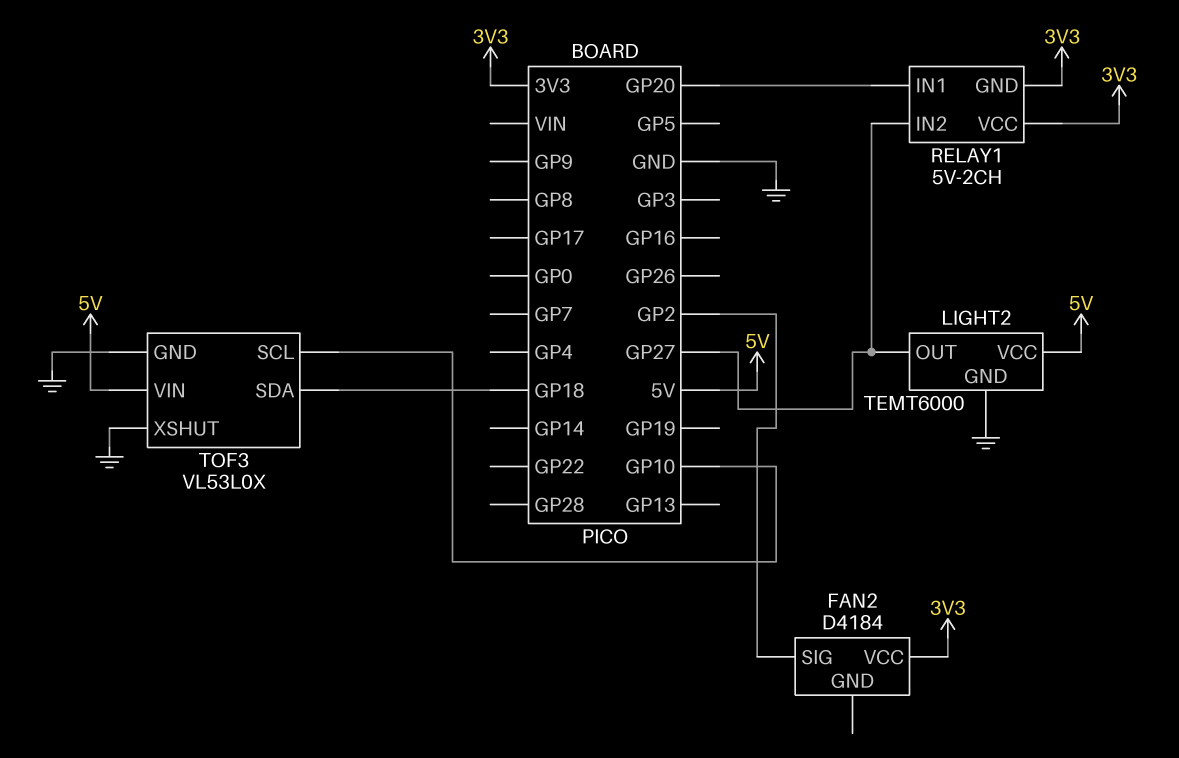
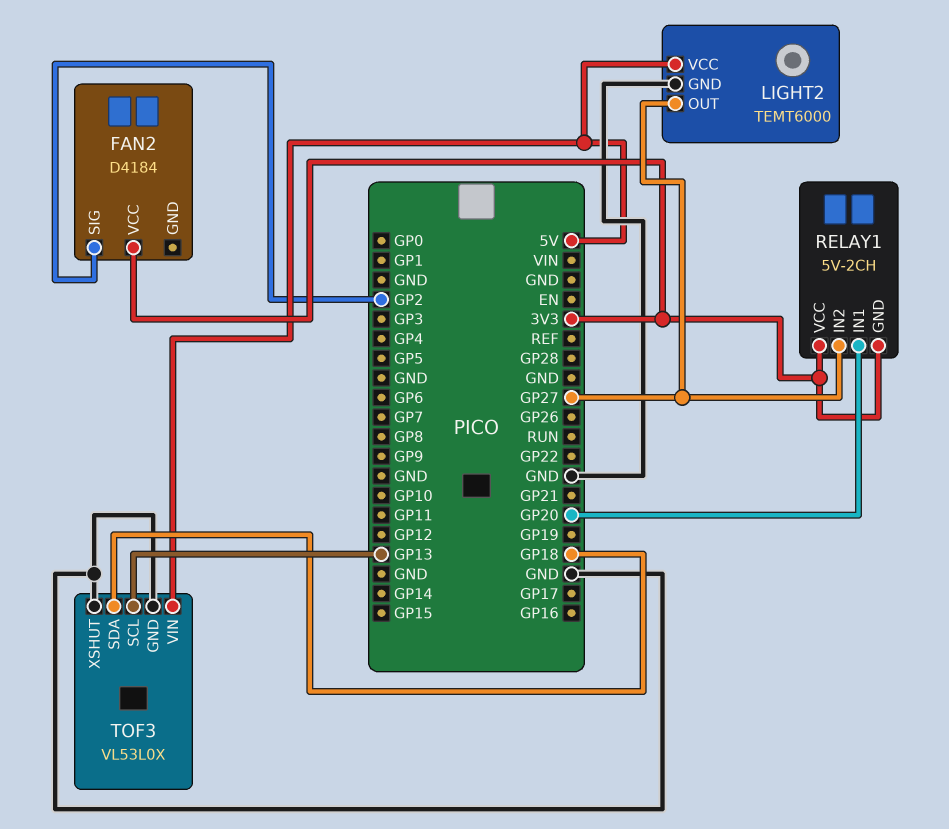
TOF3 pin SCL: GP10 -> GP13

